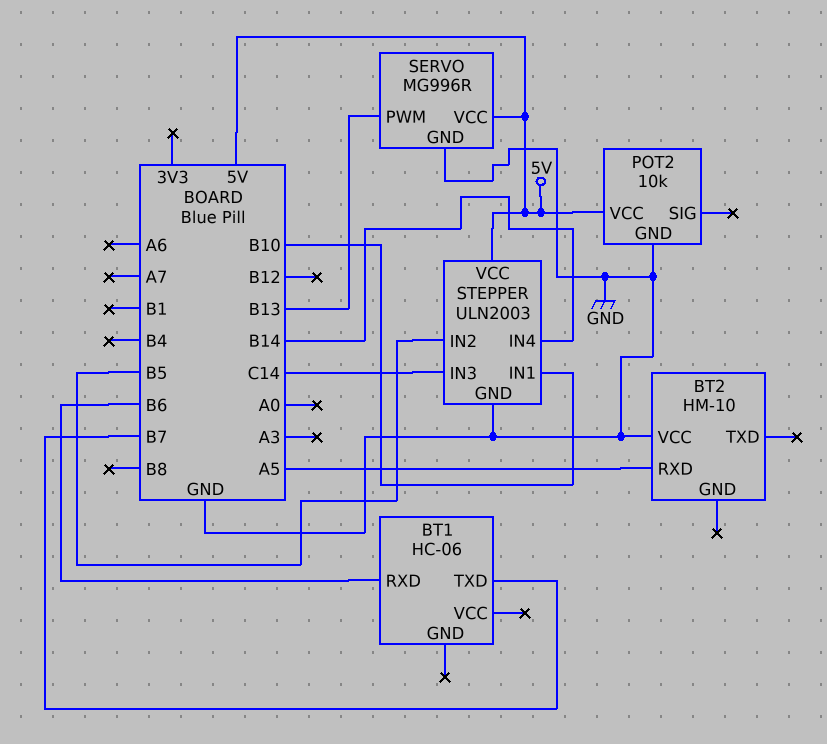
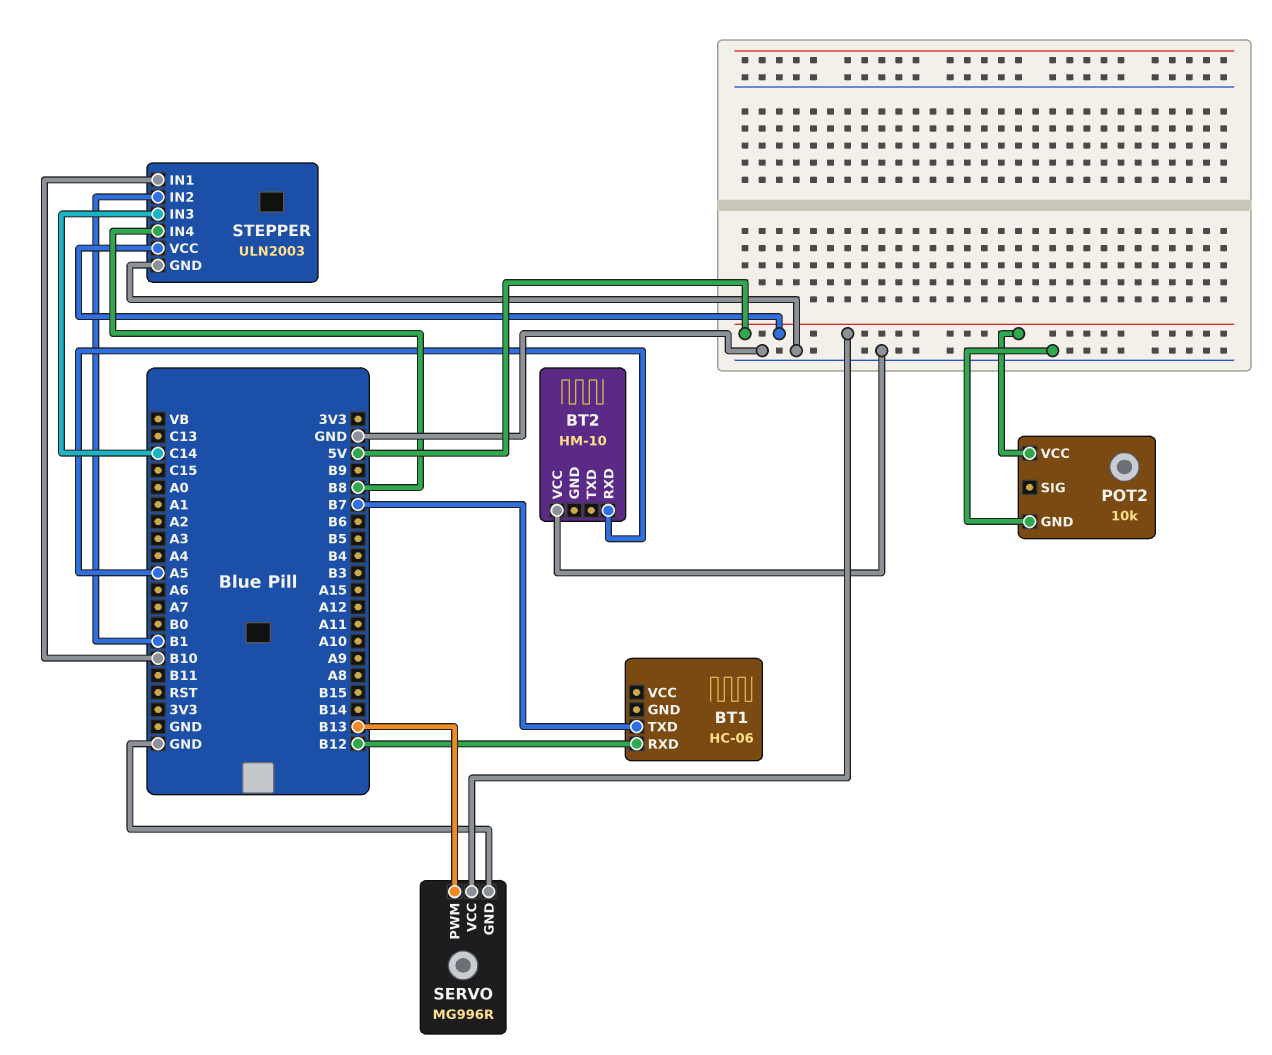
BT1 pin RXD: B6 -> B12
STEPPER pin IN2: B5 -> B1
STEPPER pin IN4: B14 -> B8

